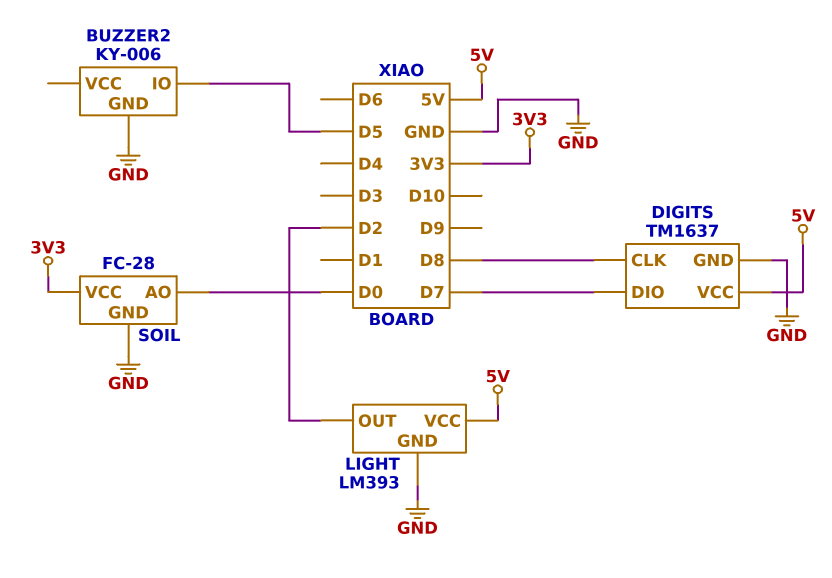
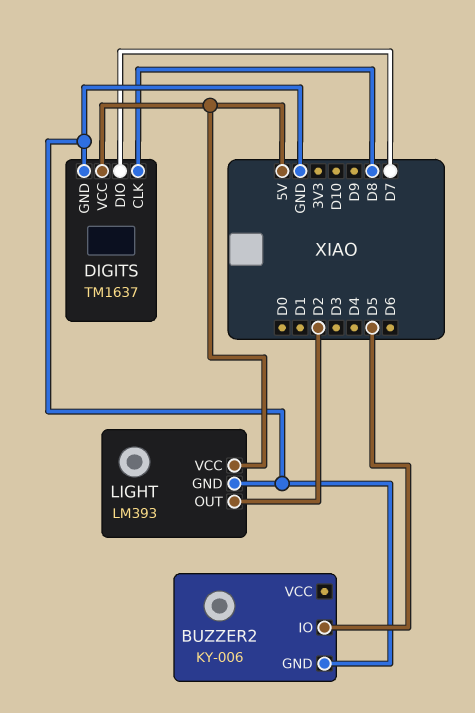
SOIL: FC-28 -> none
SOIL pin AO: D0 -> none
SOIL pin GND: GND -> none
SOIL pin VCC: 3V3 -> none

